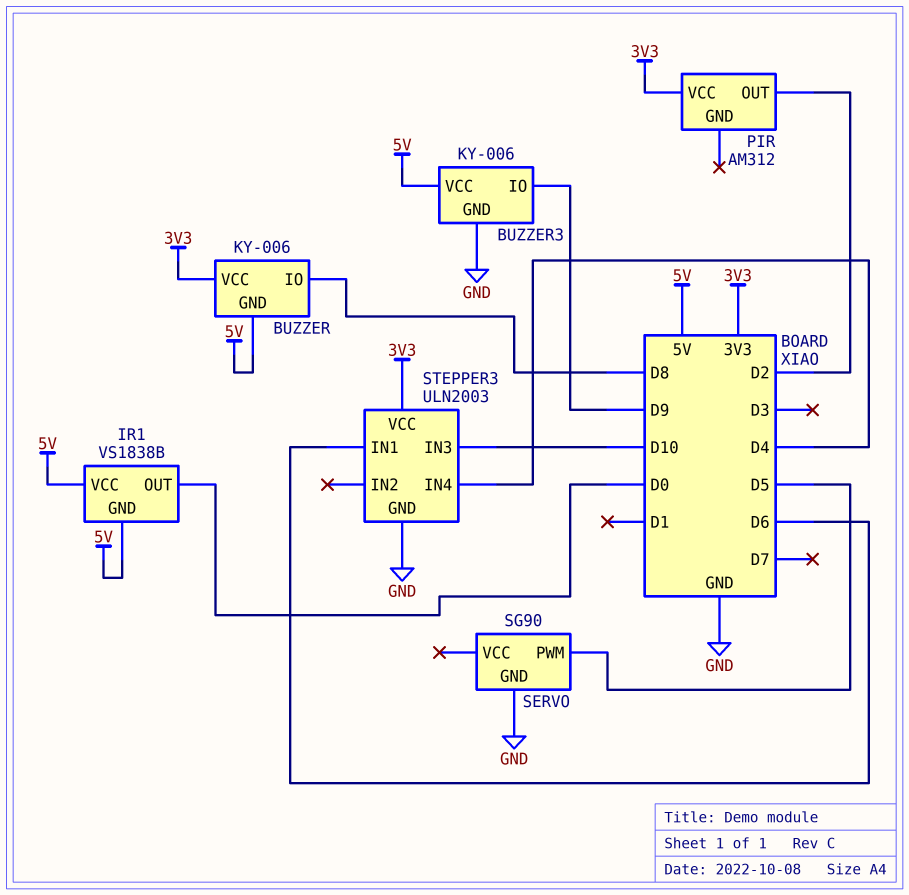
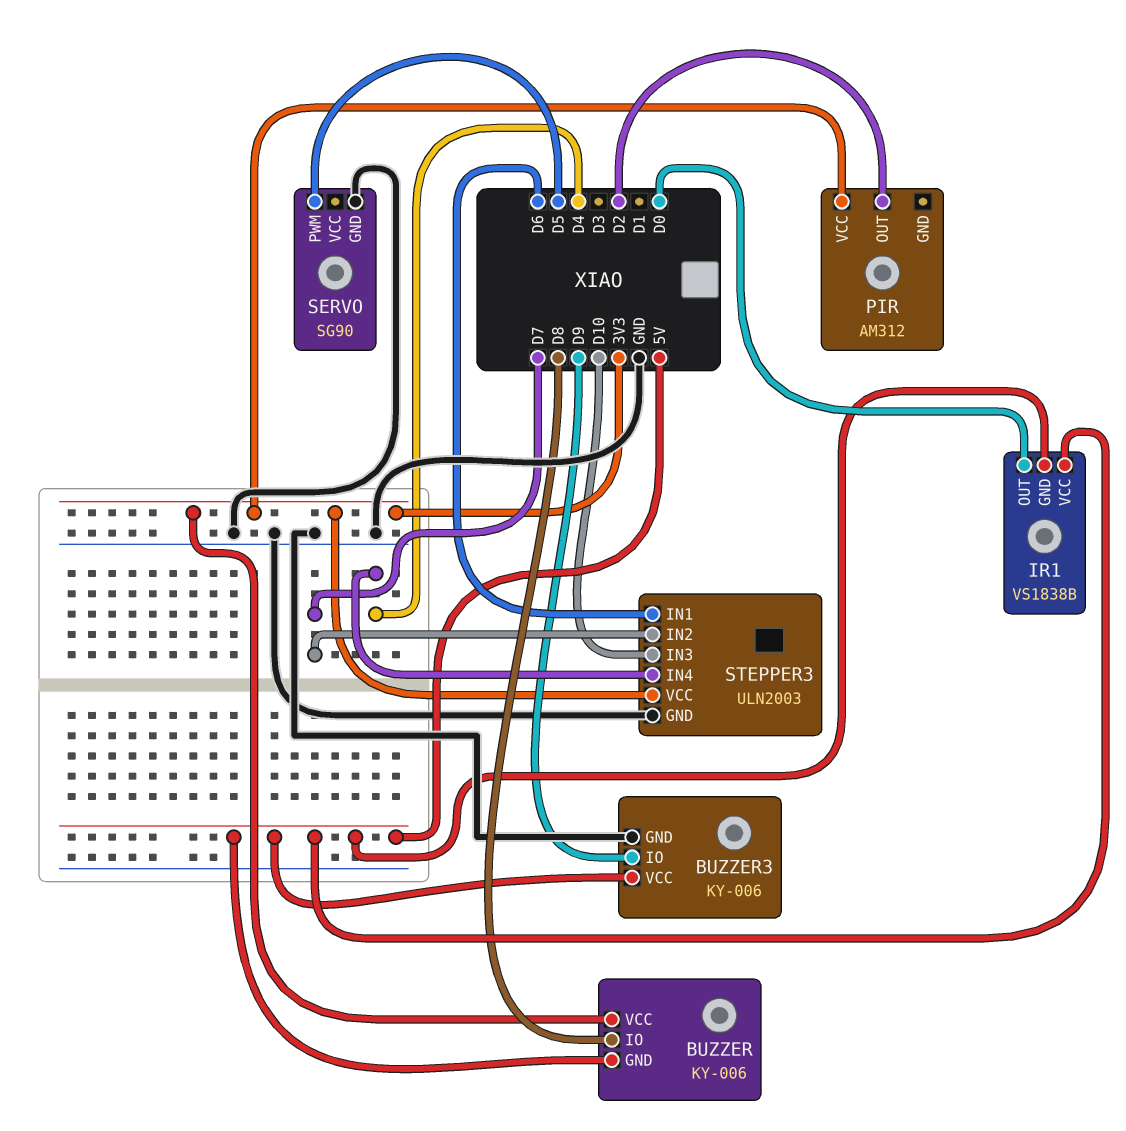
STEPPER3 pin IN2: none -> D7

